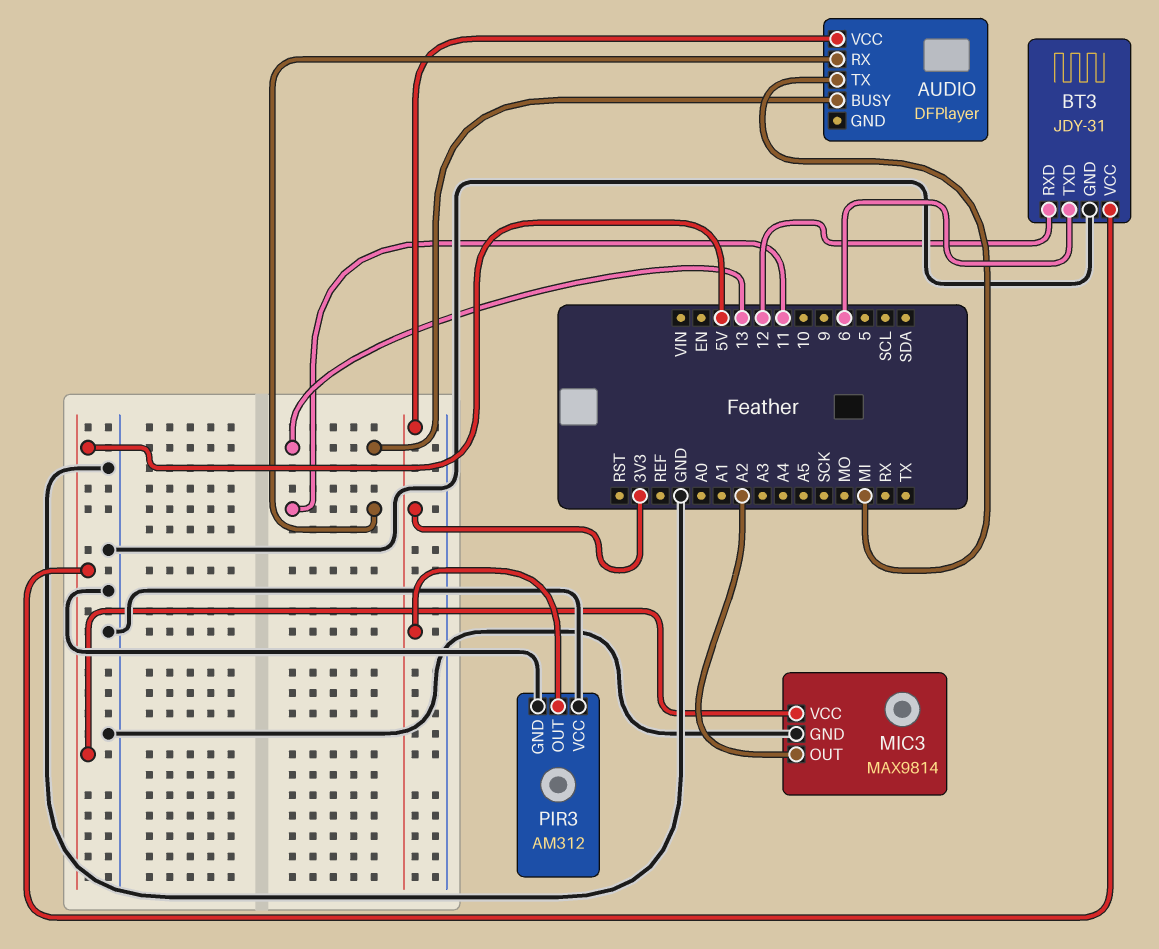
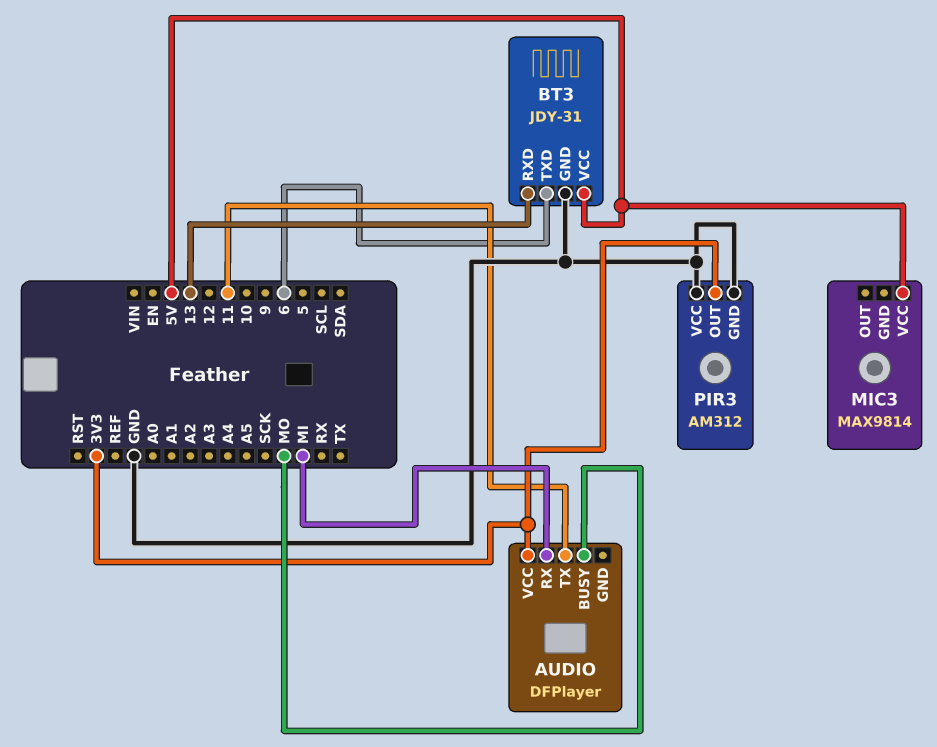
AUDIO pin BUSY: 13 -> MO
AUDIO pin RX: 11 -> MI
AUDIO pin TX: MI -> 11
BT3 pin RXD: 12 -> 13
MIC3 pin GND: GND -> none
MIC3 pin OUT: A2 -> none

